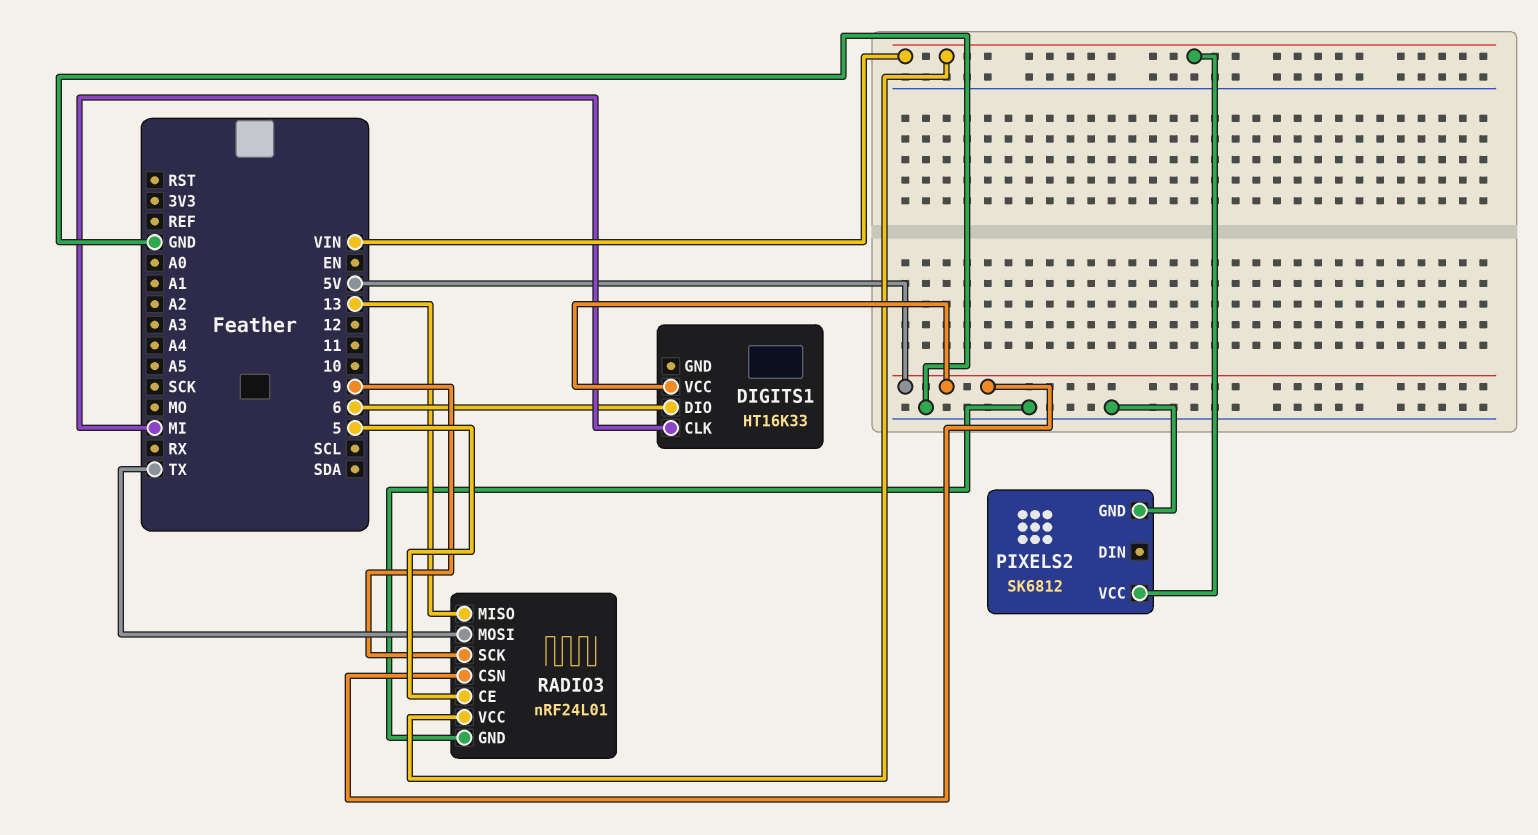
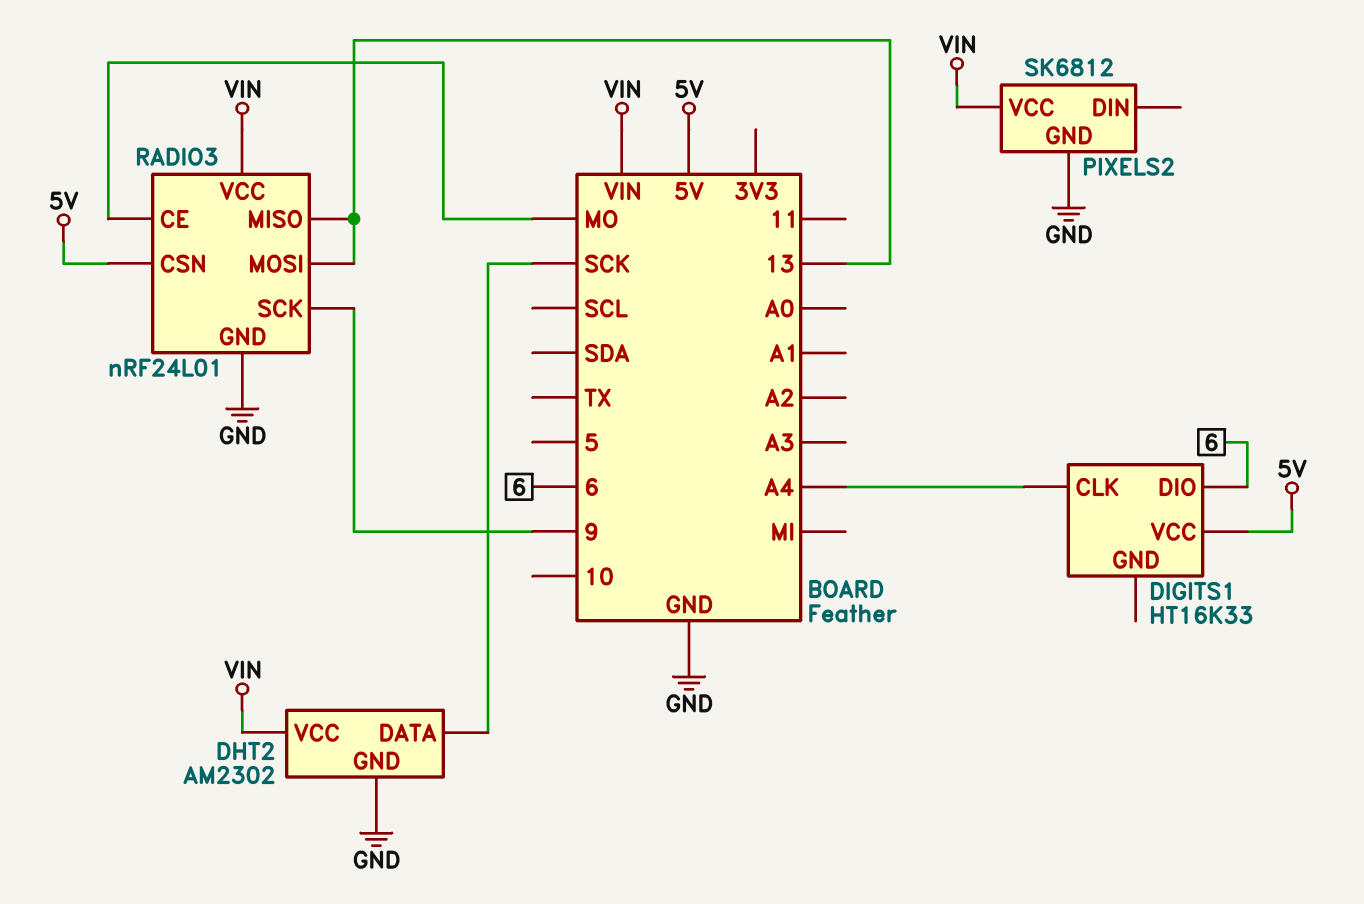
DHT2: none -> AM2302
DHT2 pin DATA: none -> SCK
DHT2 pin GND: none -> GND
DHT2 pin VCC: none -> VIN
DIGITS1 pin CLK: MI -> A4
RADIO3 pin CE: 5 -> MO
RADIO3 pin MOSI: TX -> 13

